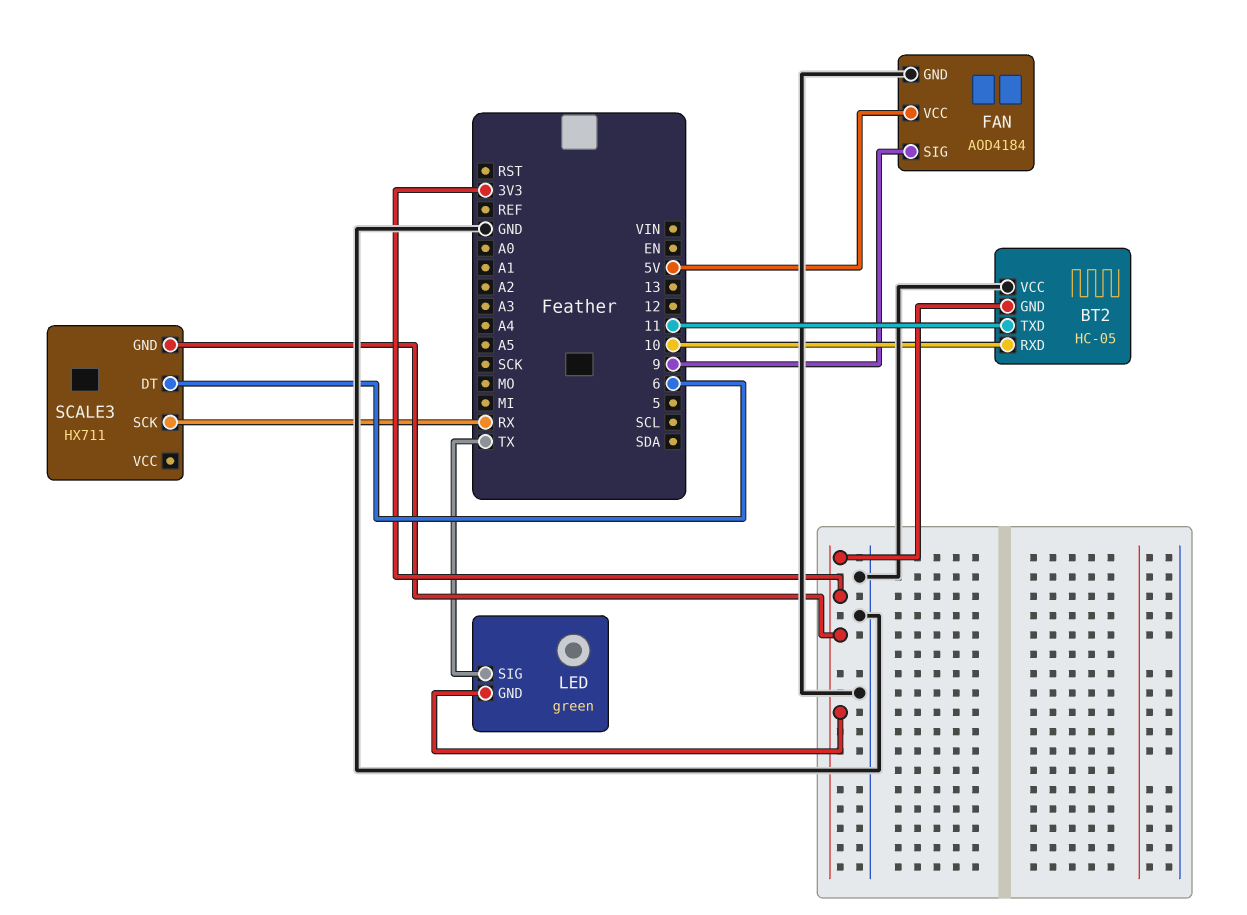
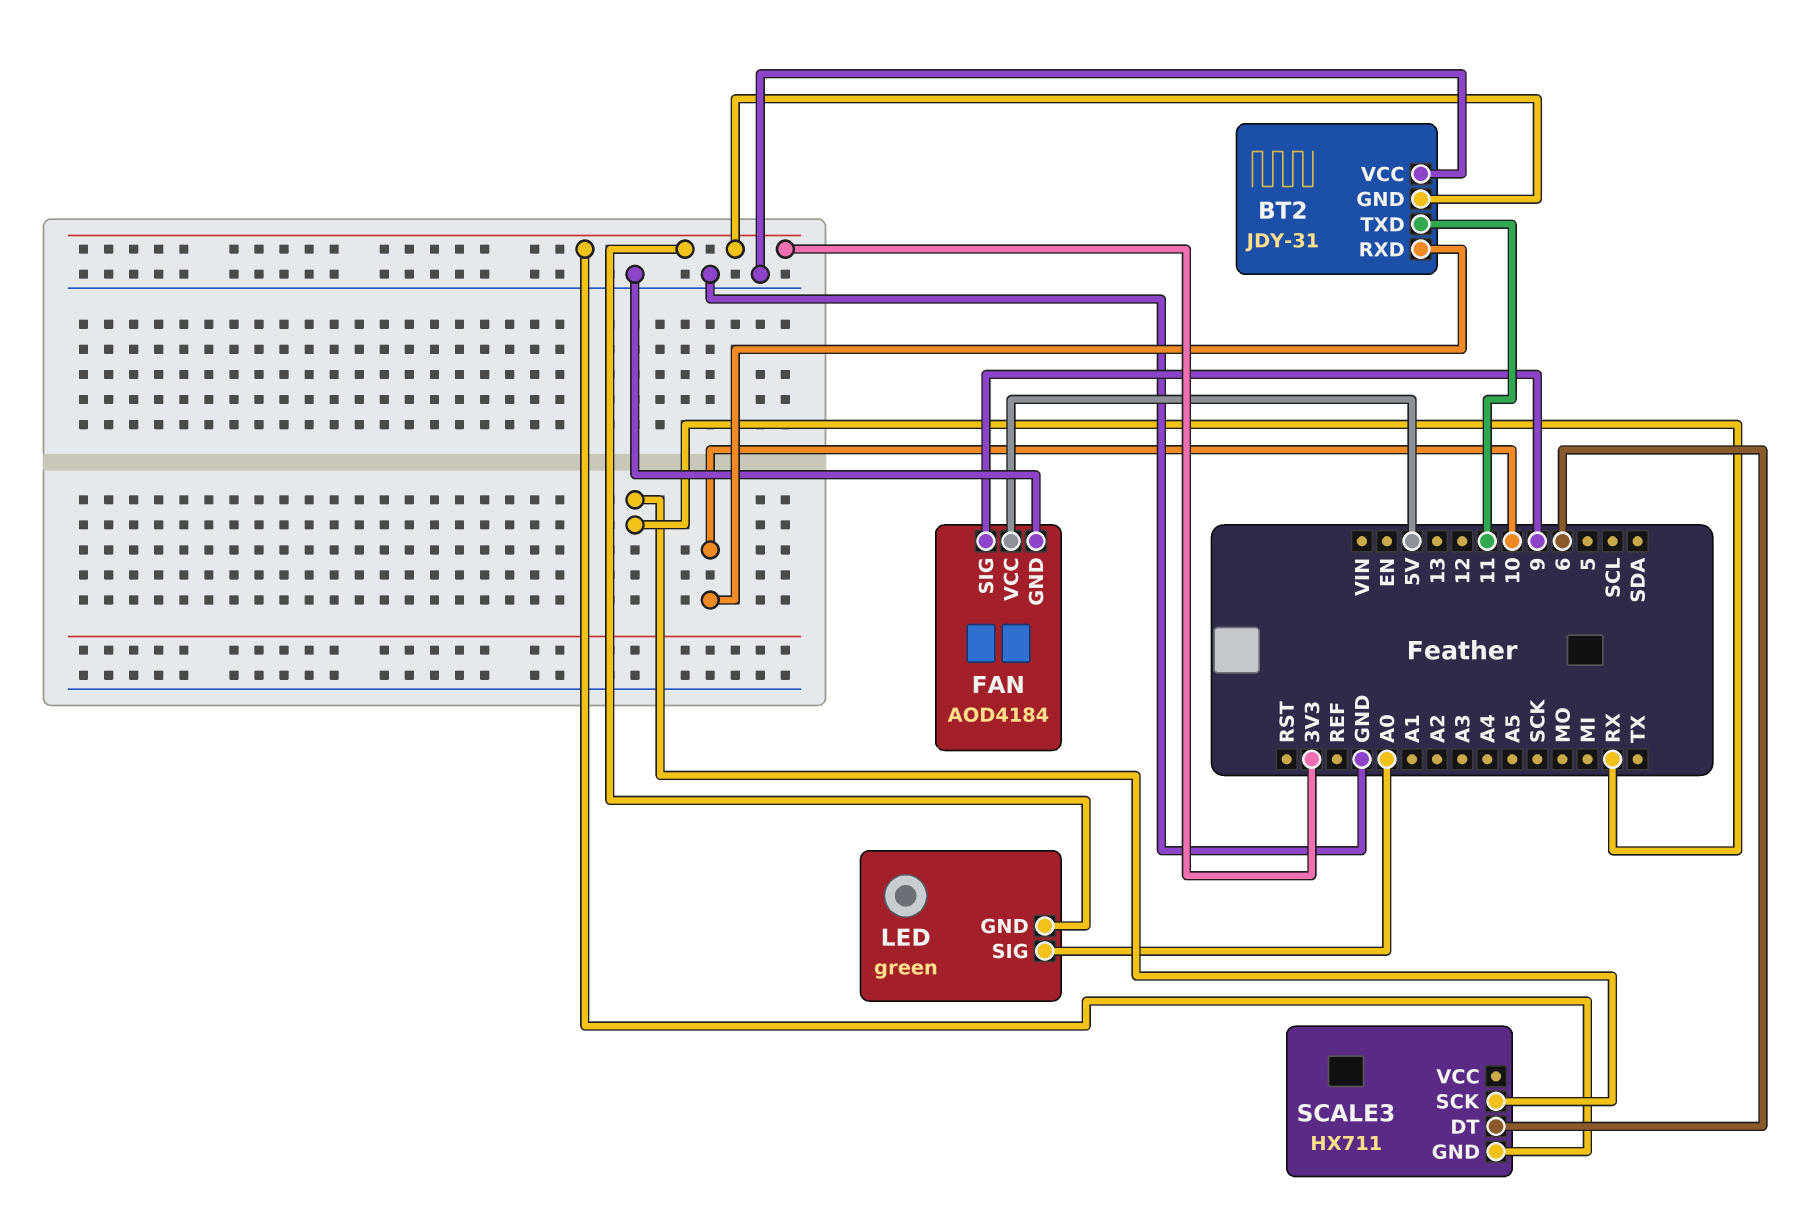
BT2: HC-05 -> JDY-31
LED pin SIG: TX -> A0

